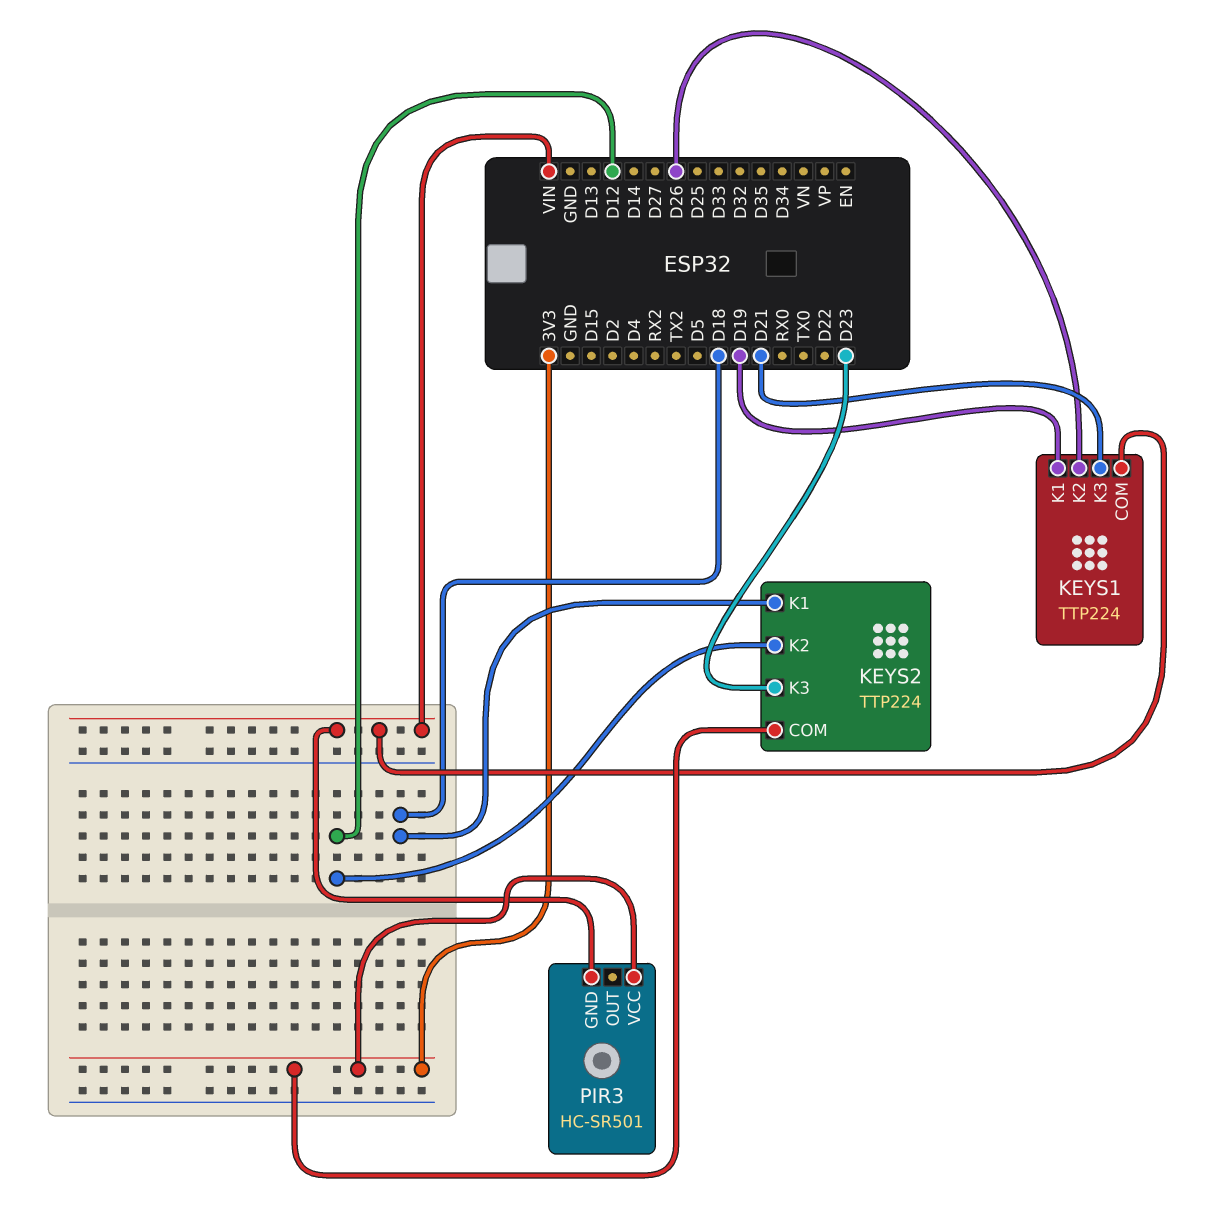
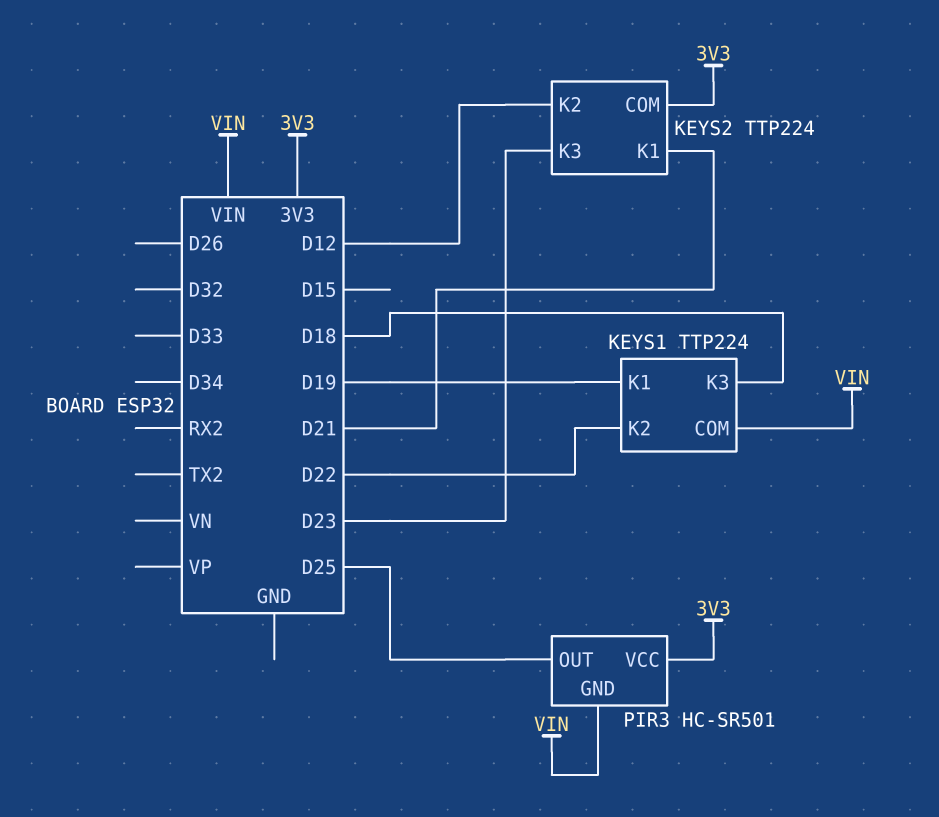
KEYS1 pin K2: D26 -> D22
KEYS1 pin K3: D21 -> D18
KEYS2 pin K1: D18 -> D21
PIR3 pin OUT: none -> D25

